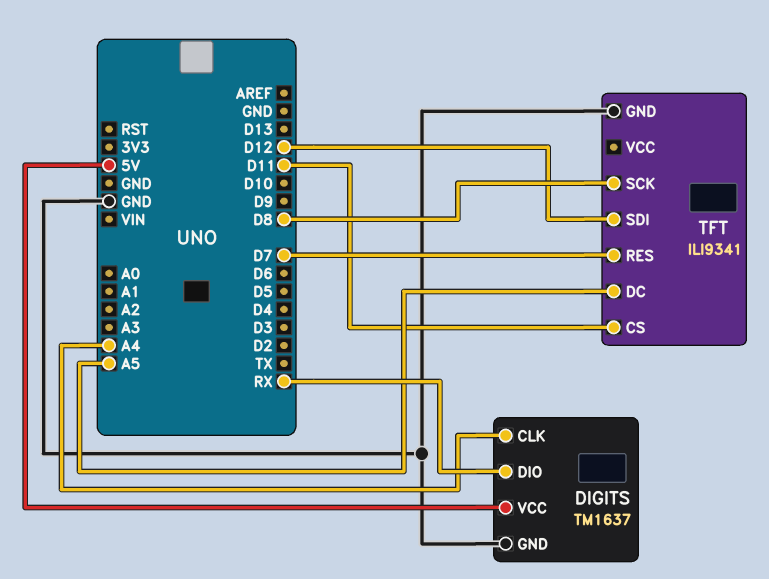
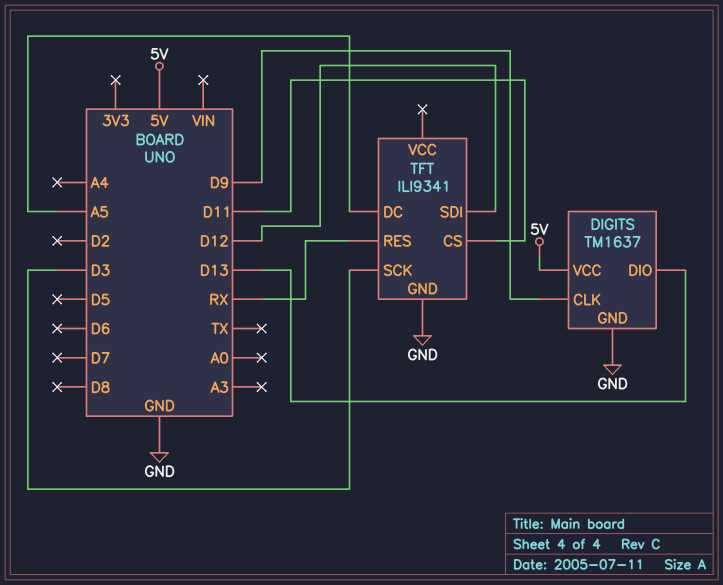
DIGITS pin CLK: A4 -> D9
DIGITS pin DIO: RX -> D13
TFT pin RES: D7 -> RX
TFT pin SCK: D8 -> D3

